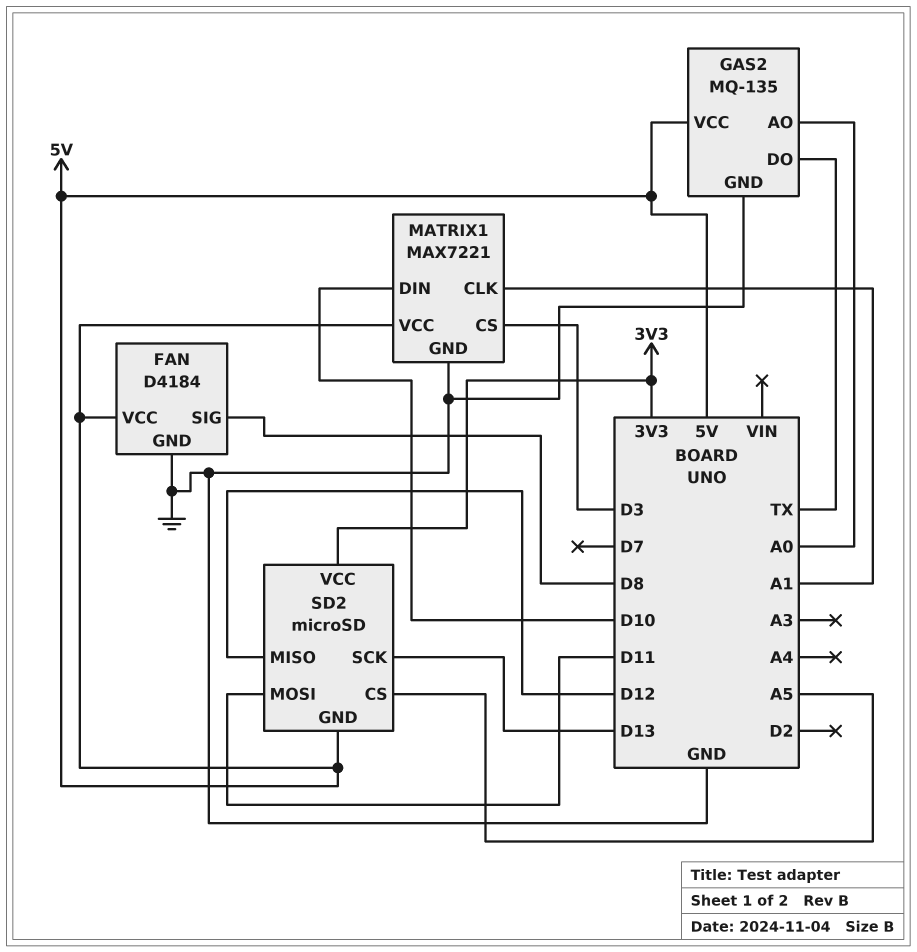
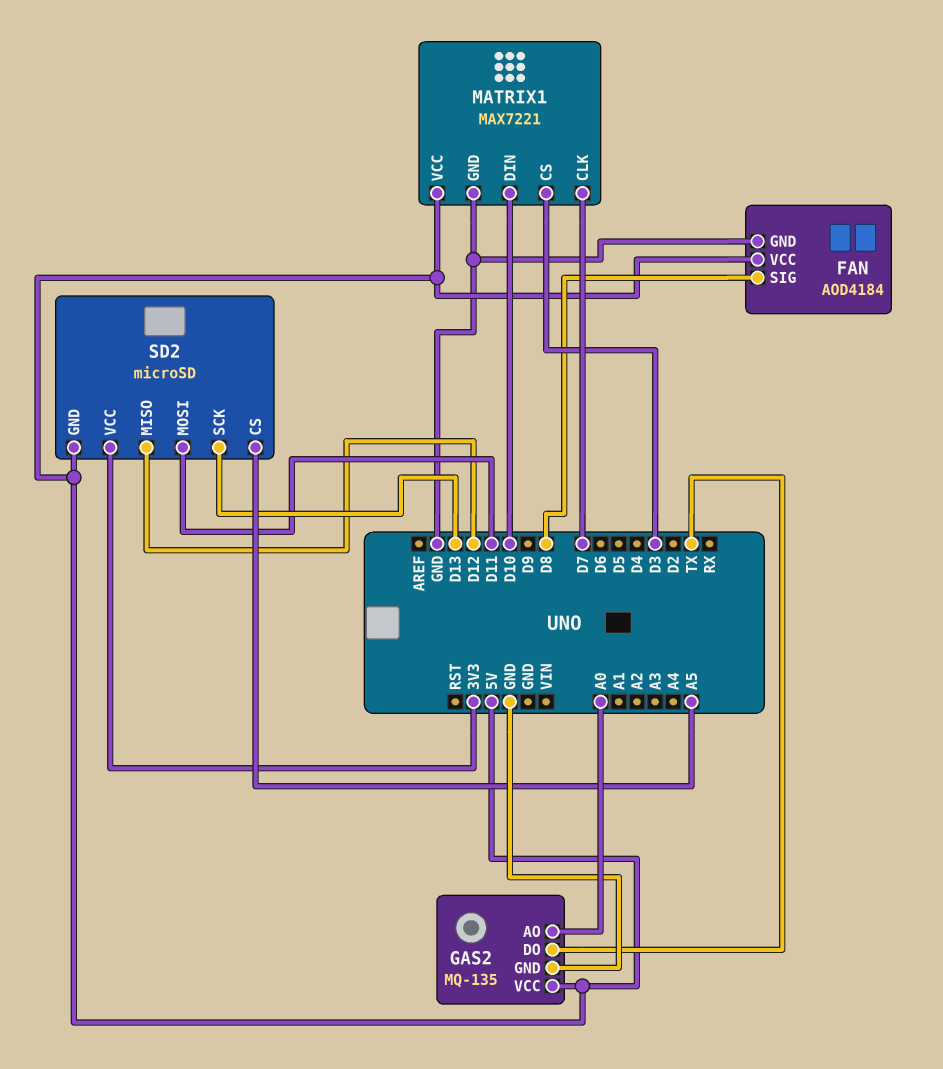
FAN: D4184 -> AOD4184
MATRIX1 pin CLK: A1 -> D7

